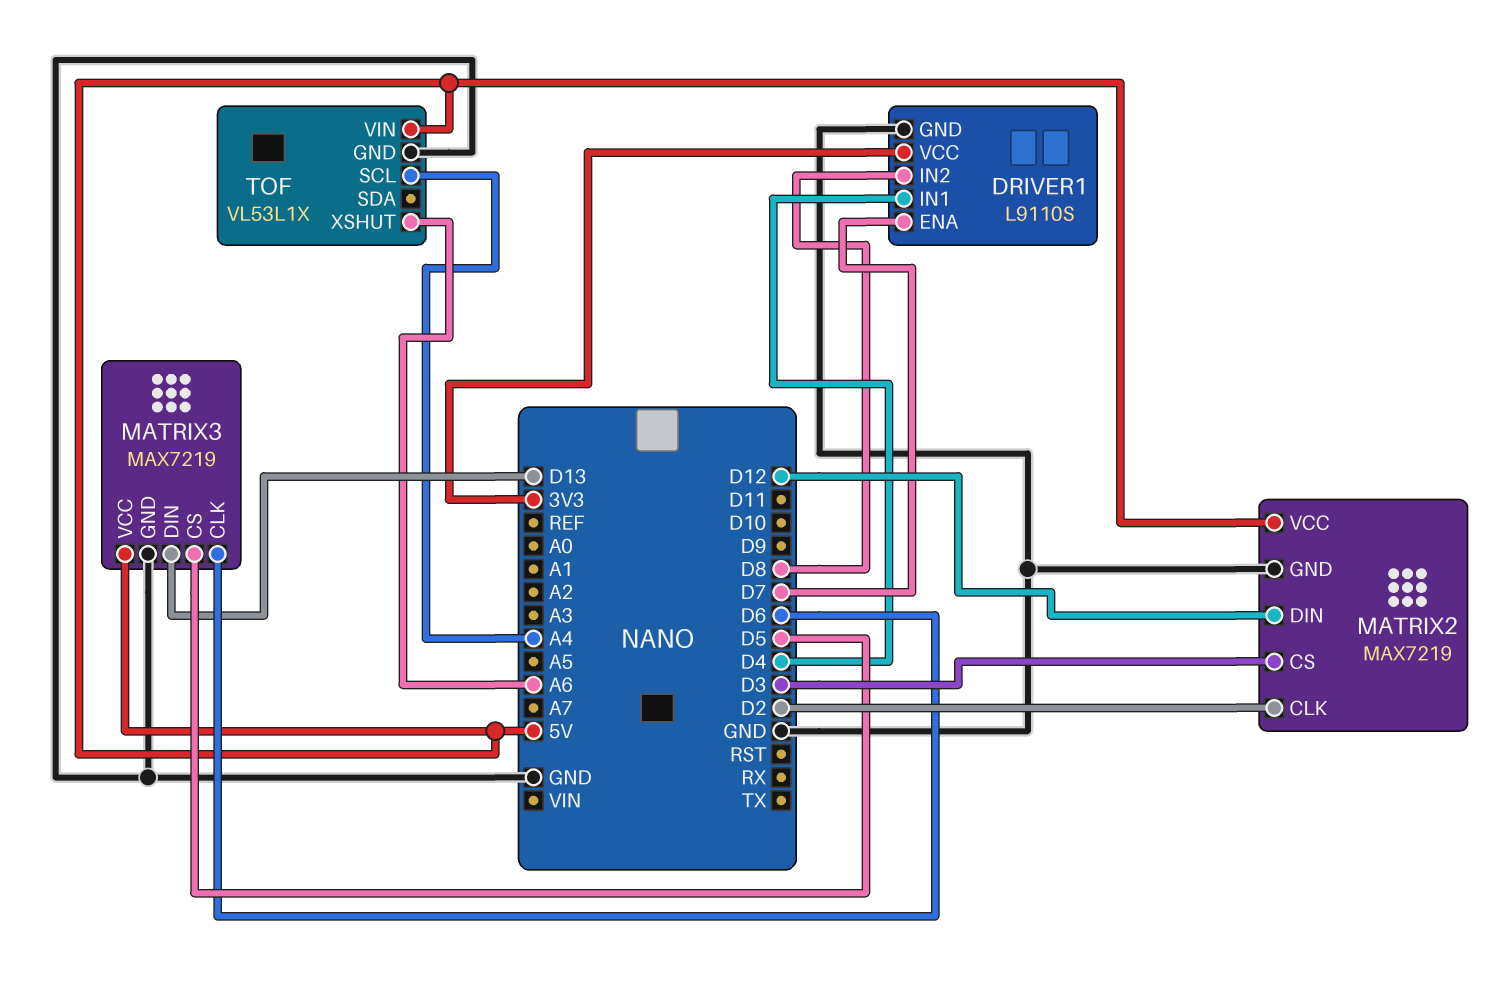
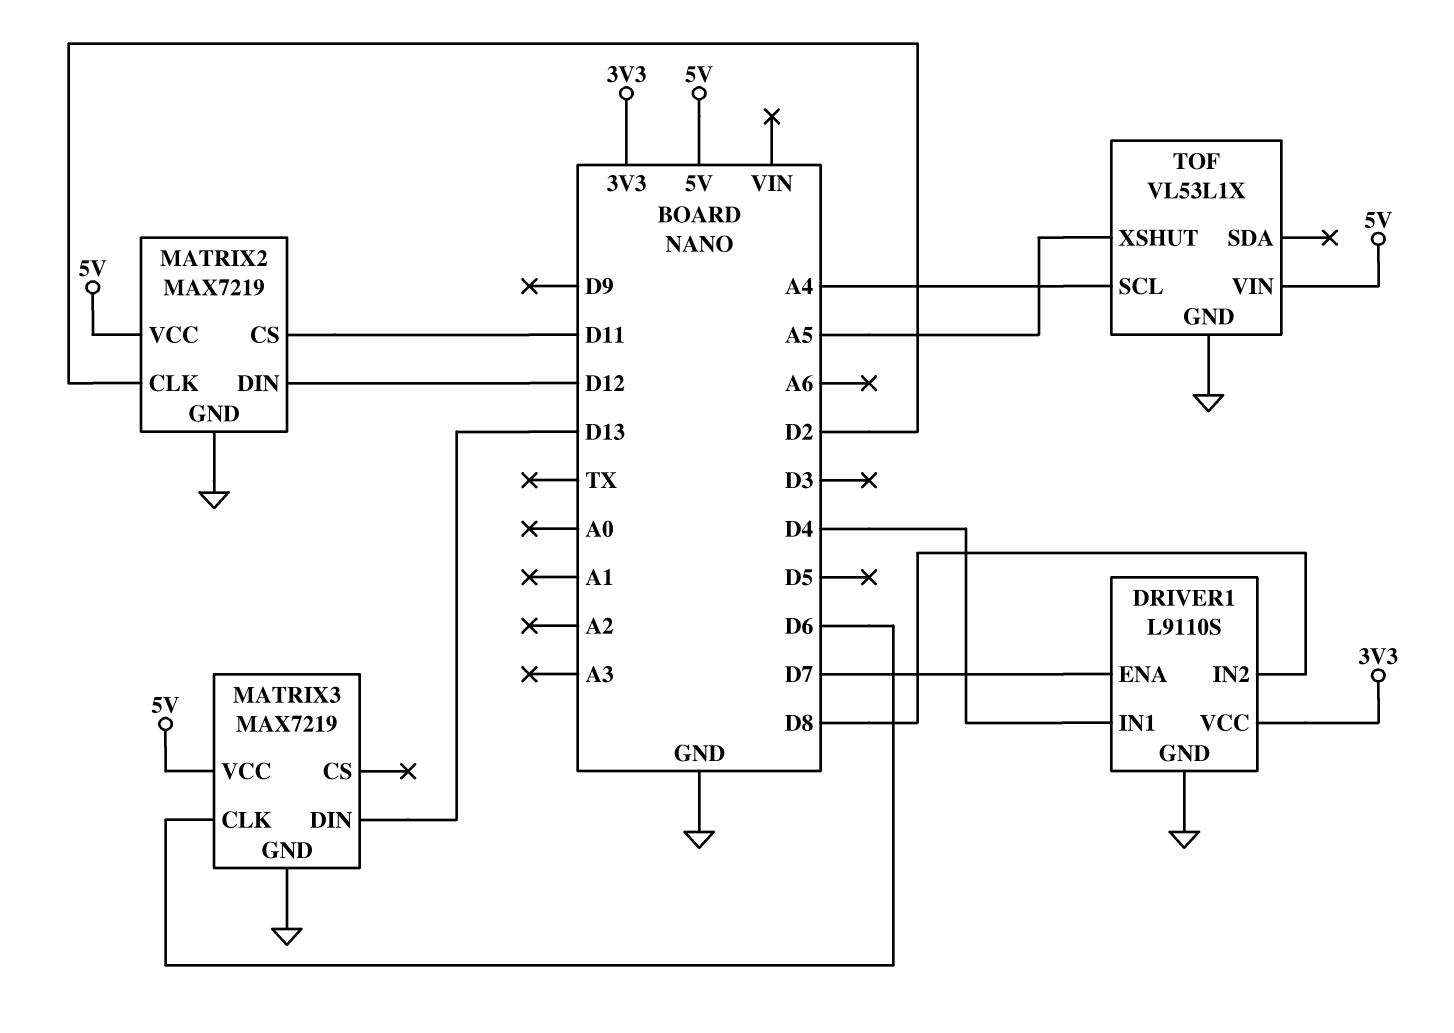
MATRIX2 pin CS: D3 -> D11
MATRIX3 pin CS: D5 -> none
TOF pin XSHUT: A6 -> A5

